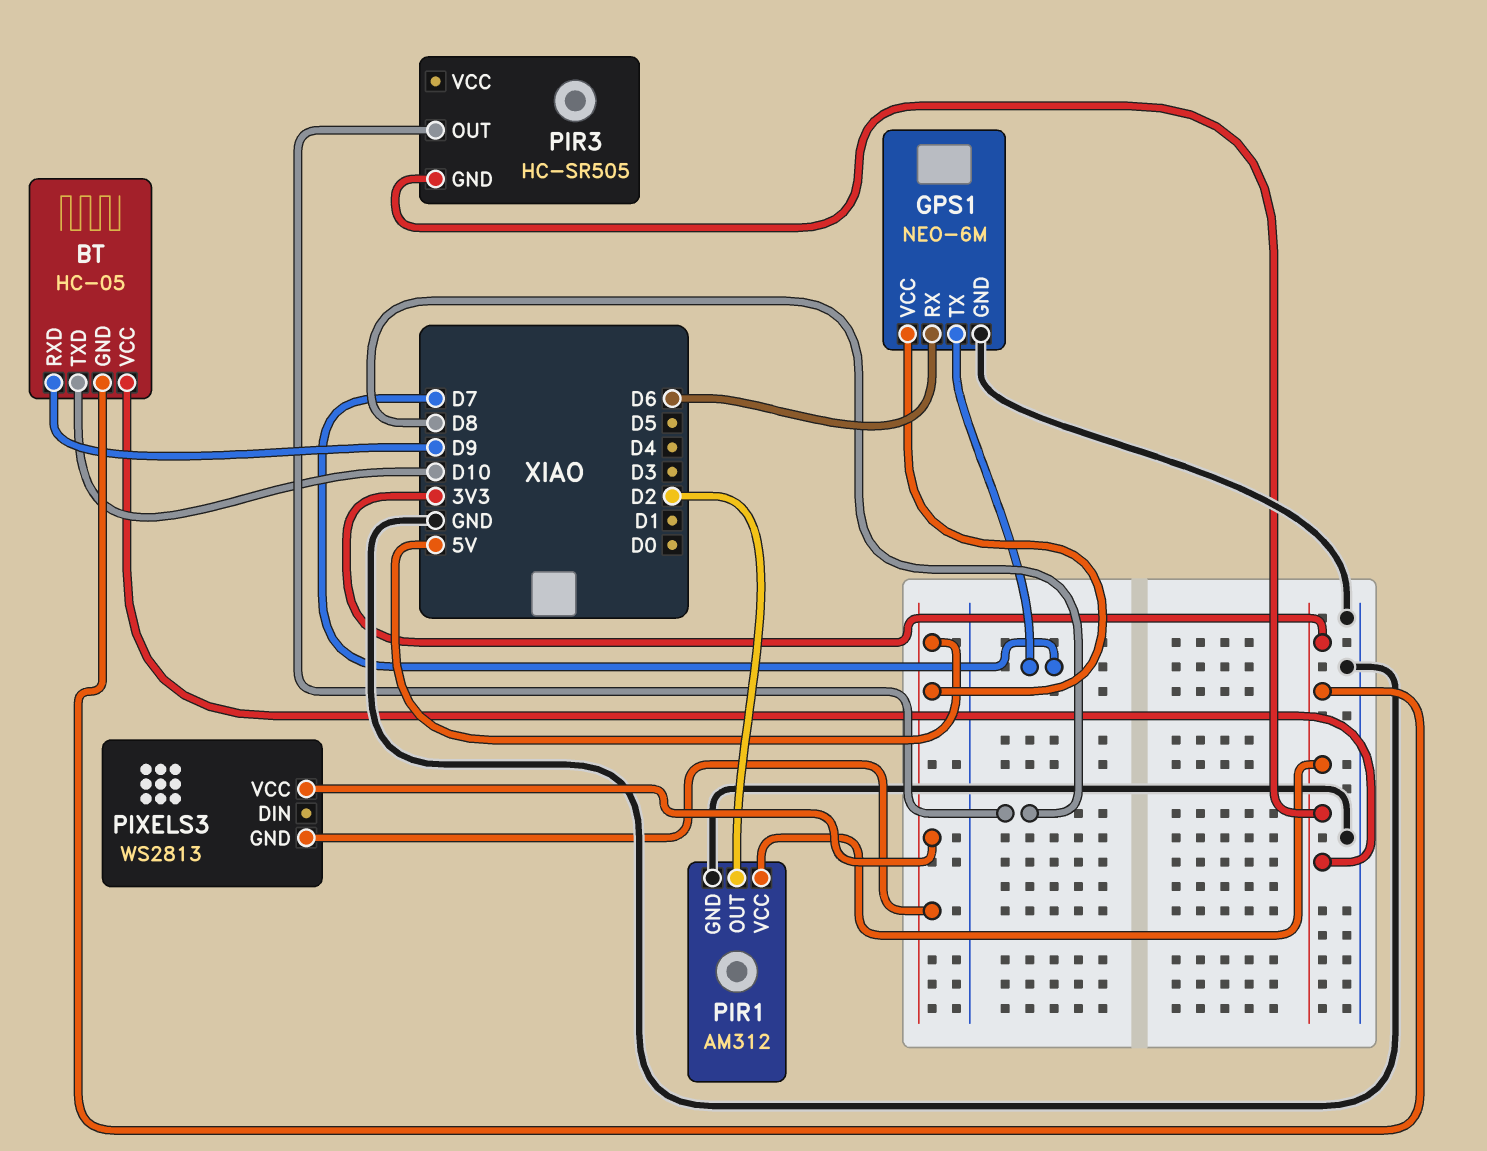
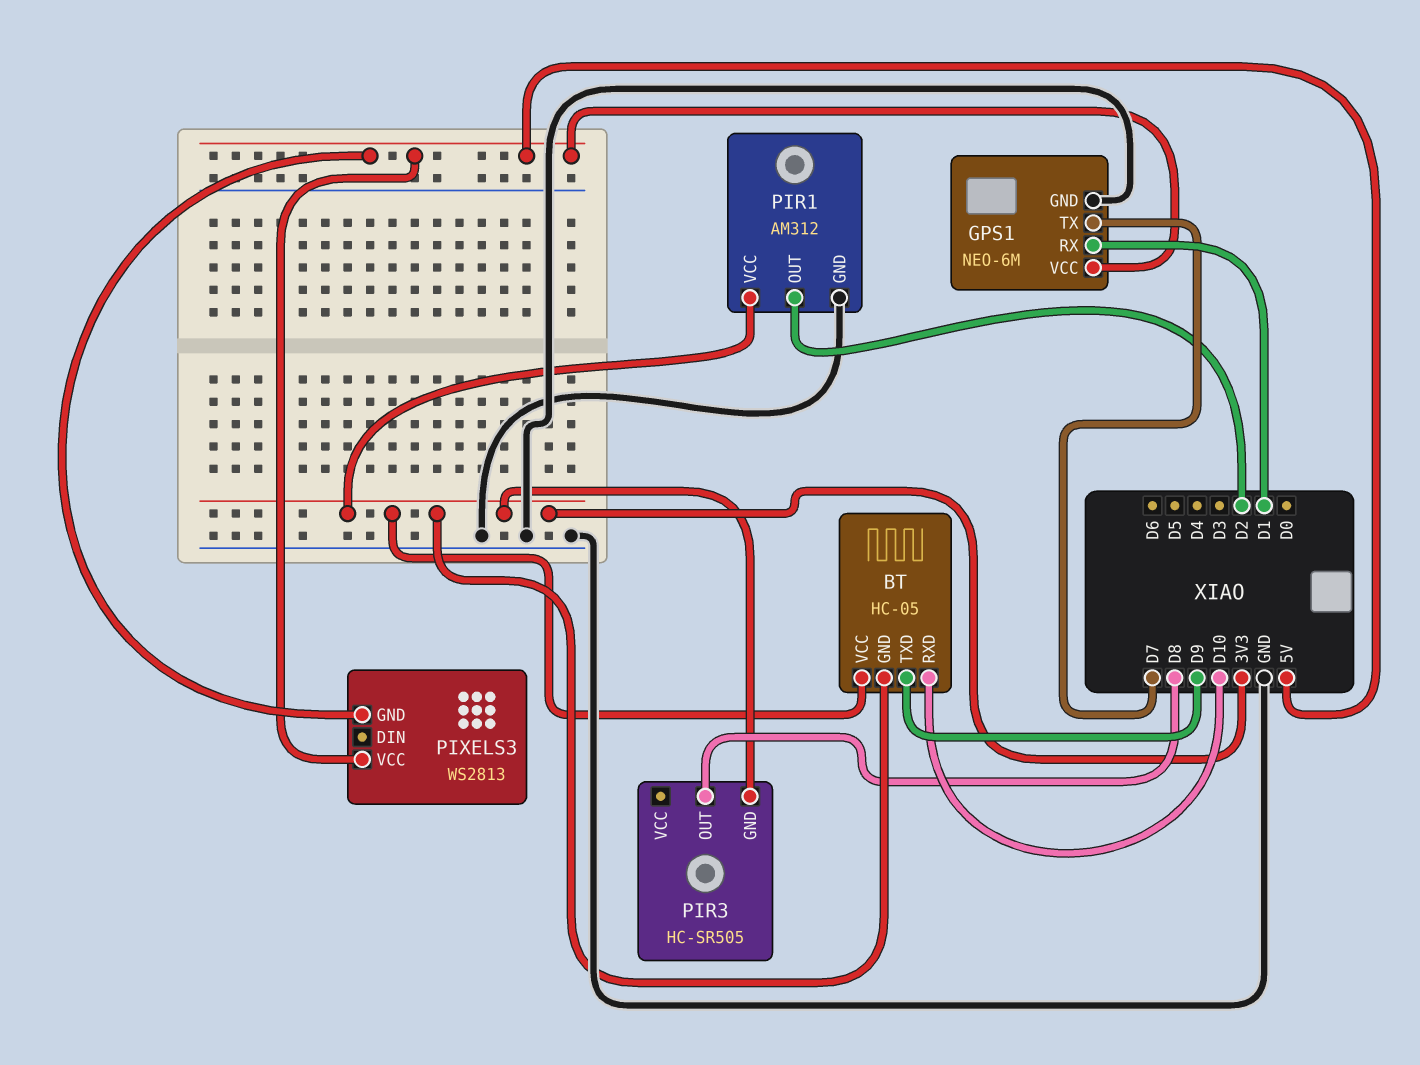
BT pin RXD: D9 -> D10
BT pin TXD: D10 -> D9
GPS1 pin RX: D6 -> D1

